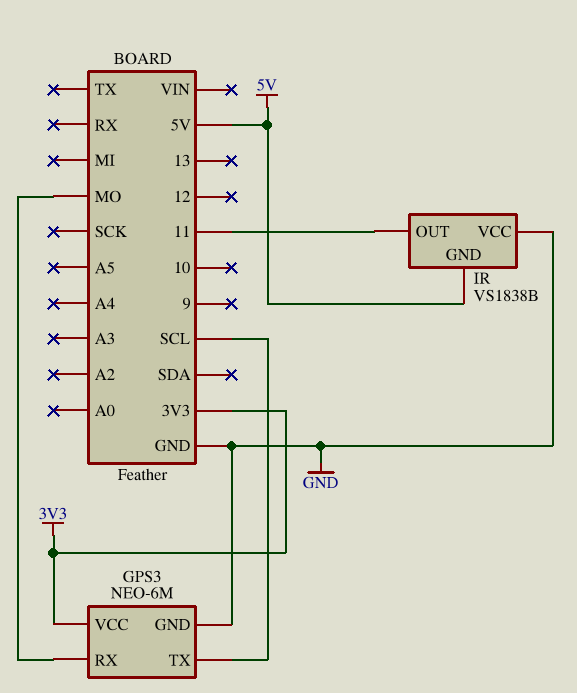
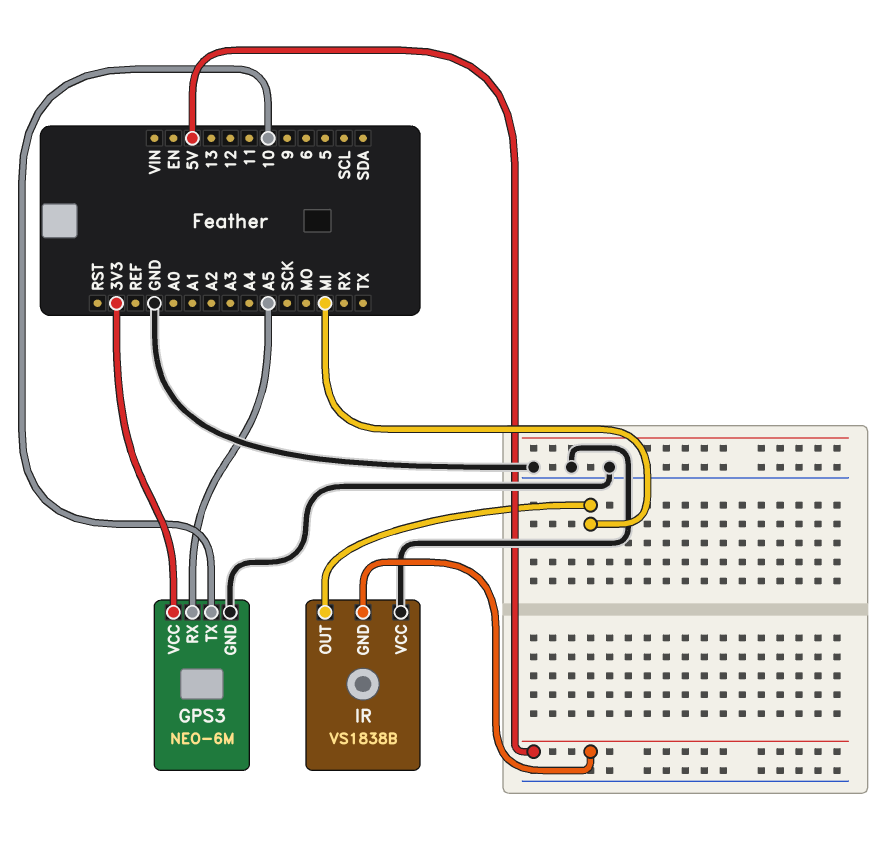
GPS3 pin RX: MO -> A5
GPS3 pin TX: SCL -> 10
IR pin OUT: 11 -> MI

